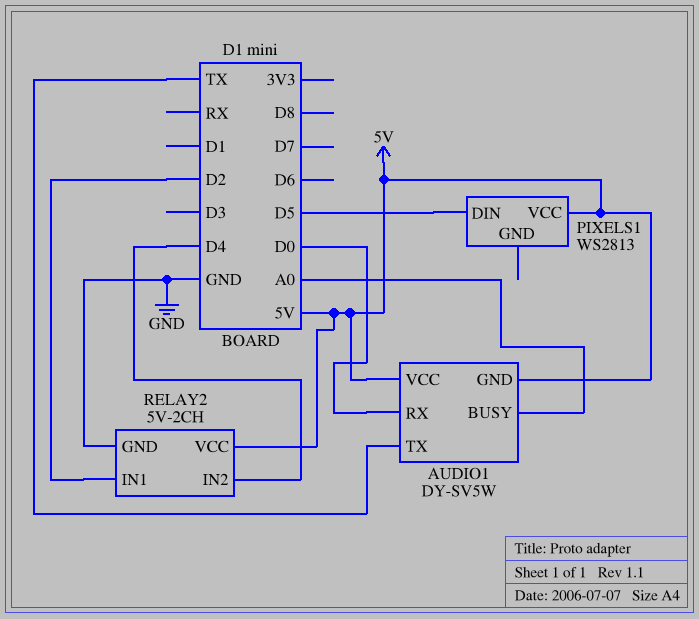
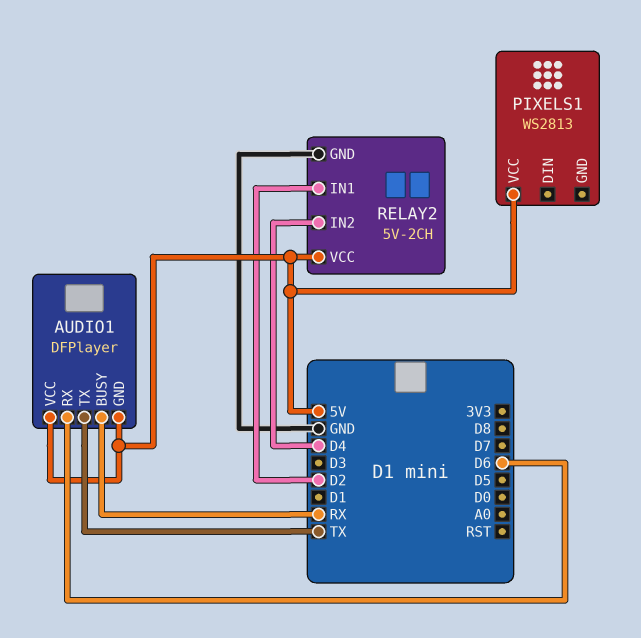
AUDIO1: DY-SV5W -> DFPlayer
AUDIO1 pin BUSY: A0 -> RX
AUDIO1 pin RX: D0 -> D6
PIXELS1 pin DIN: D5 -> none

